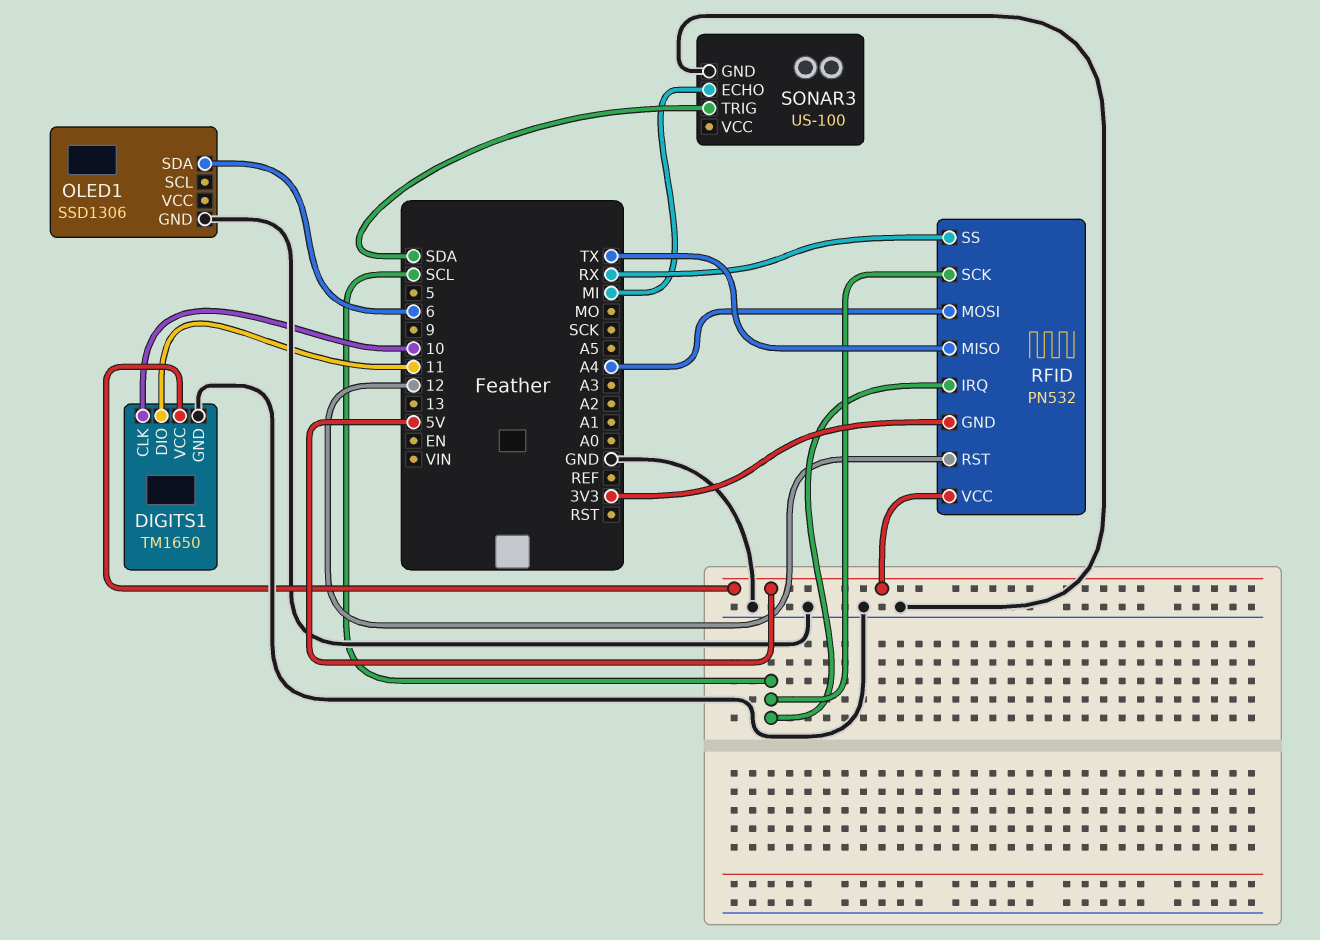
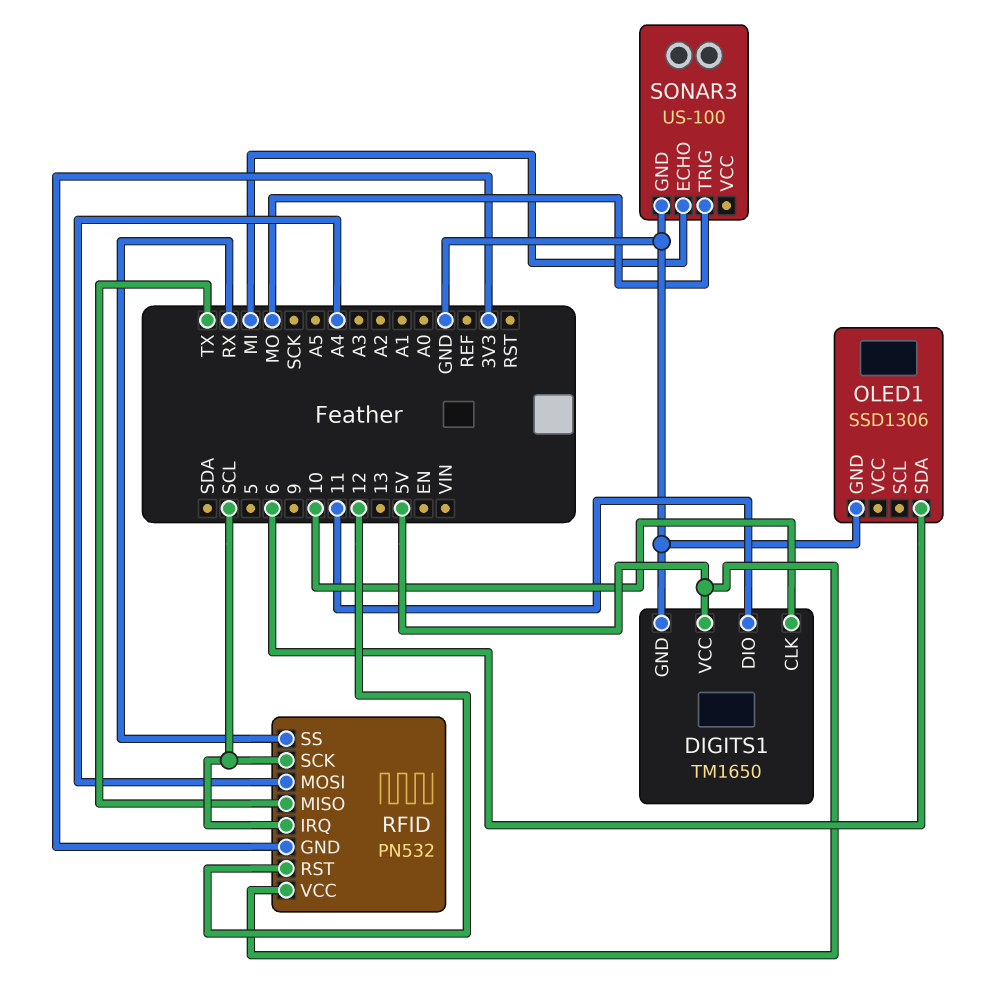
SONAR3 pin TRIG: SDA -> MO

